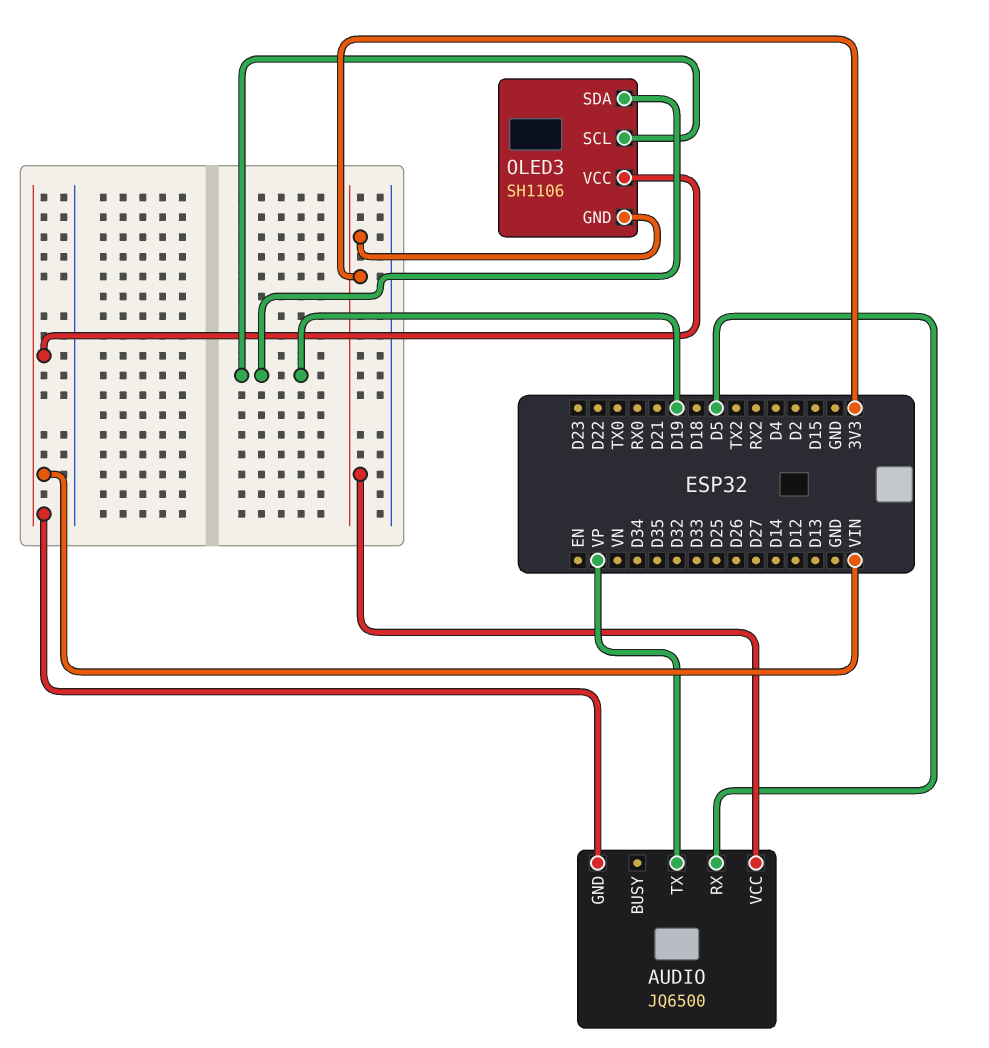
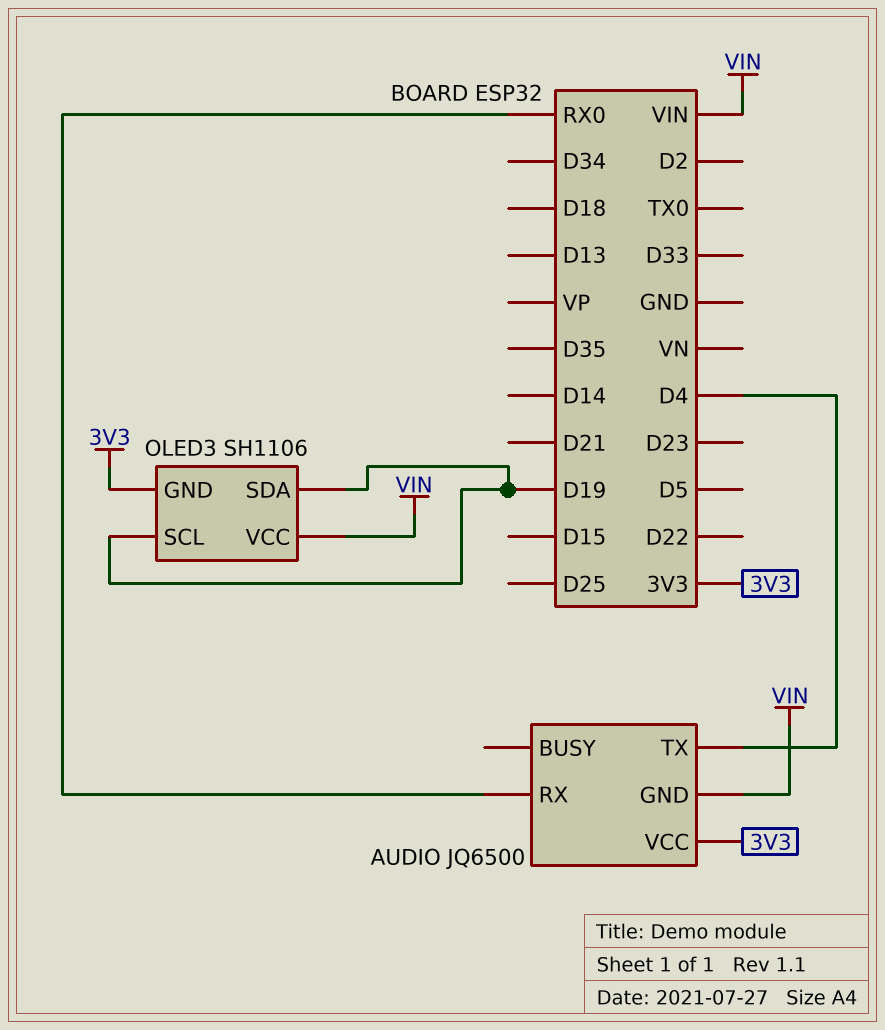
AUDIO pin RX: D5 -> RX0
AUDIO pin TX: VP -> D4

